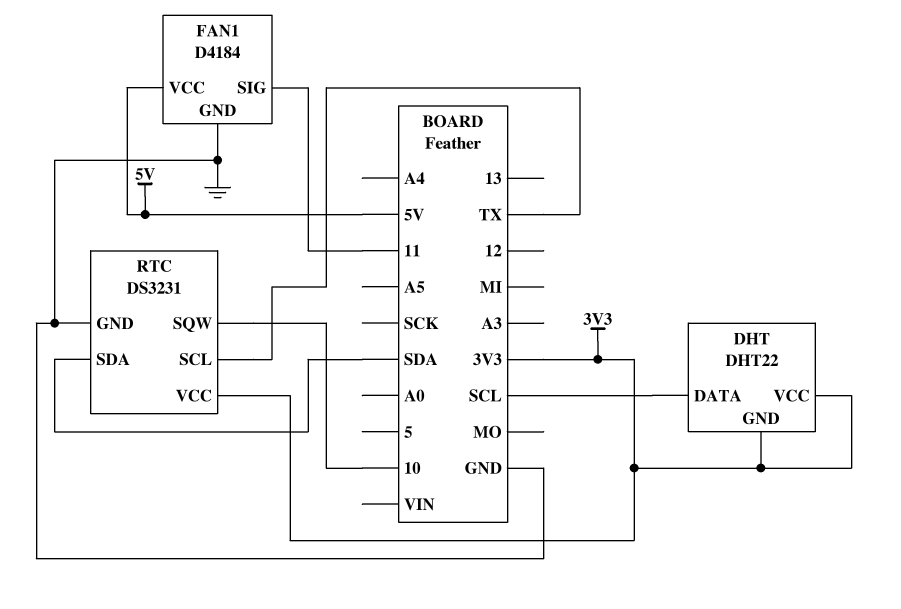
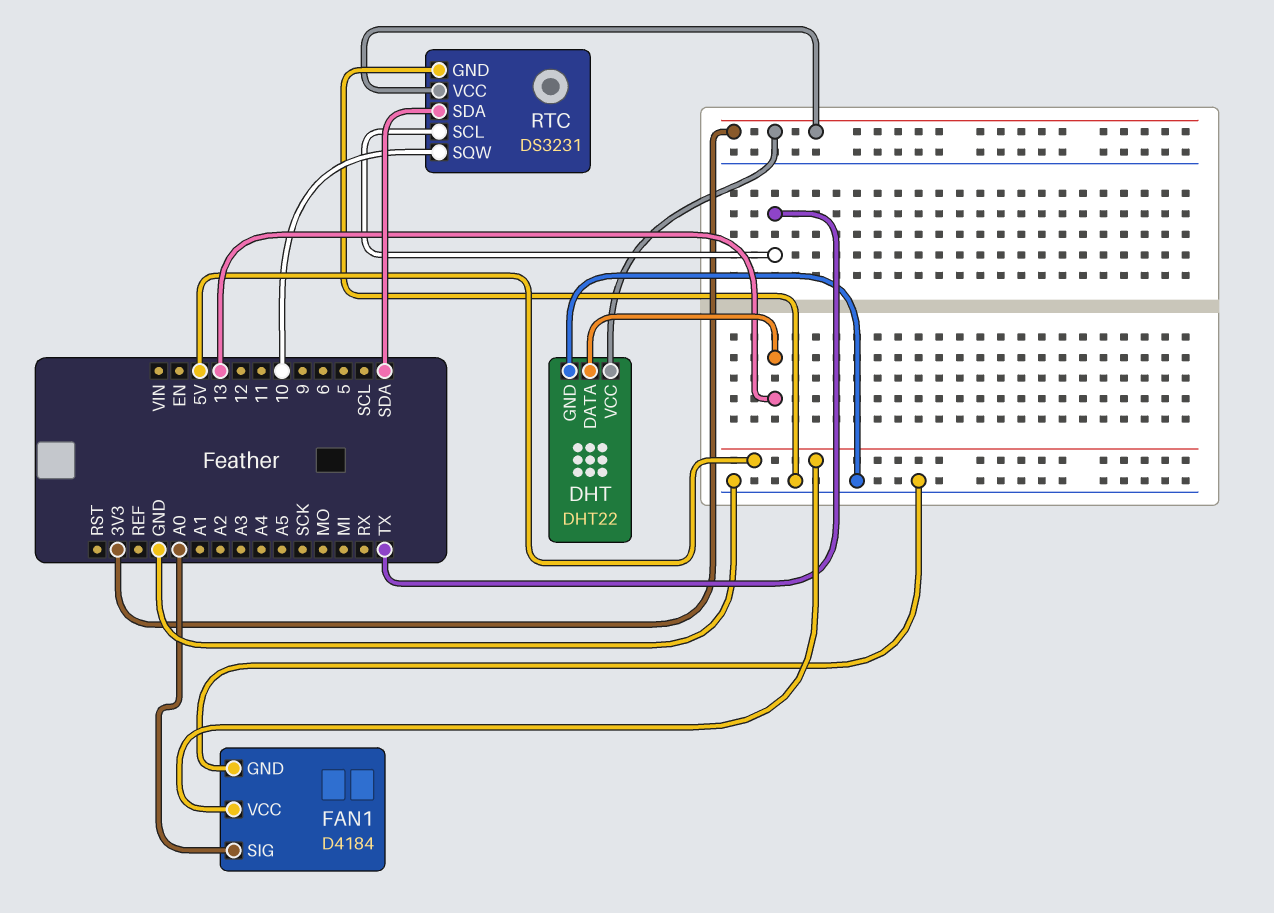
DHT pin DATA: SCL -> 13
DHT pin GND: 3V3 -> GND
FAN1 pin SIG: 11 -> A0

